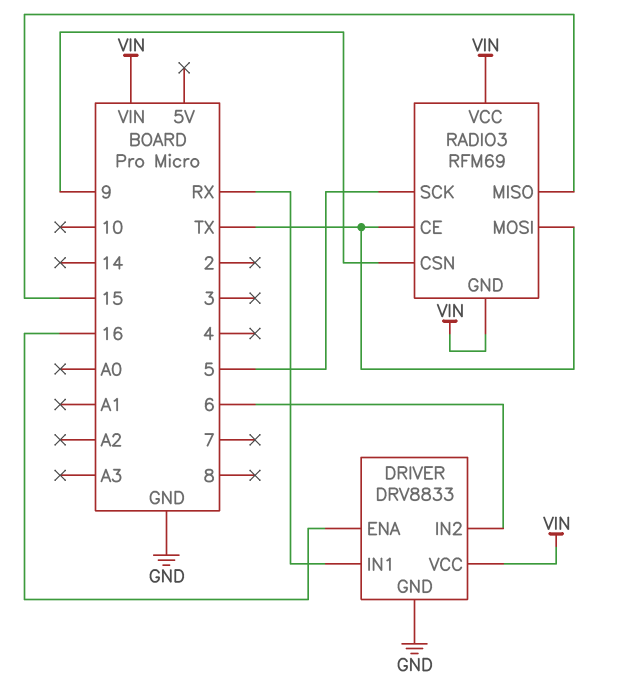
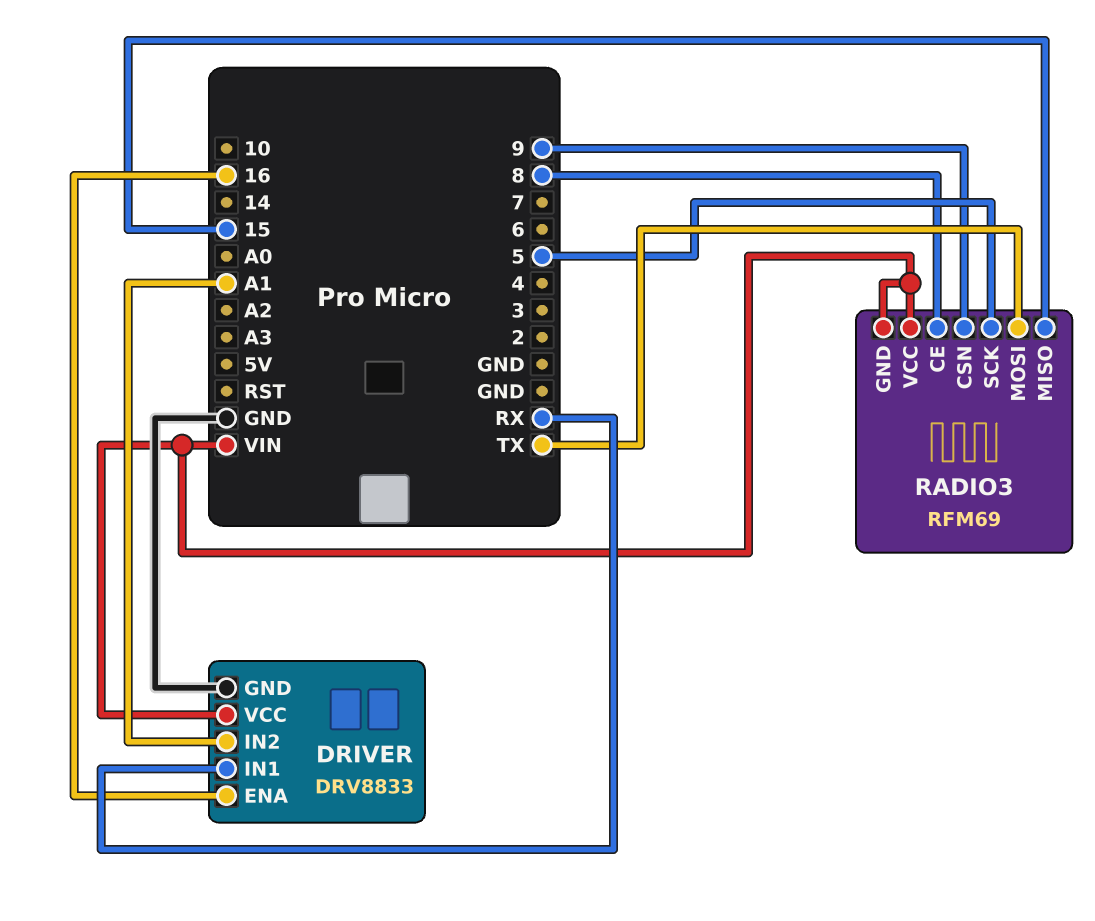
DRIVER pin IN2: 6 -> A1
RADIO3 pin CE: TX -> 8

